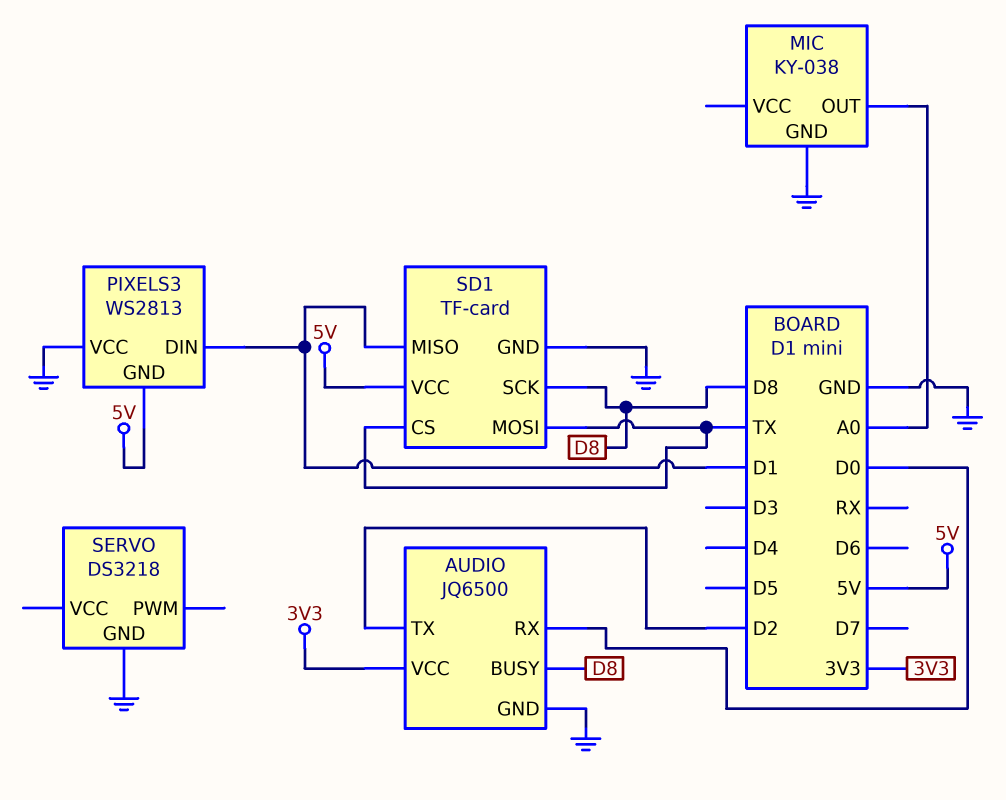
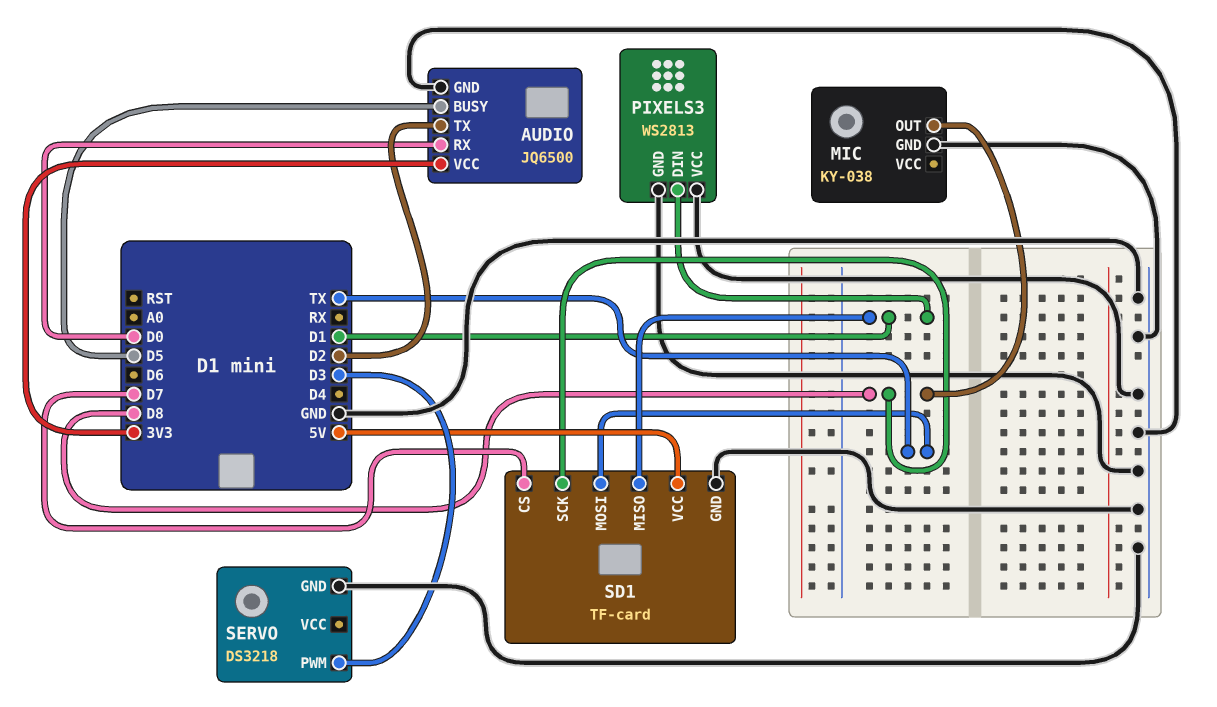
AUDIO pin BUSY: D8 -> D5
MIC pin OUT: A0 -> D8
PIXELS3 pin GND: 5V -> GND
SD1 pin CS: TX -> D7
SERVO pin PWM: none -> D3

